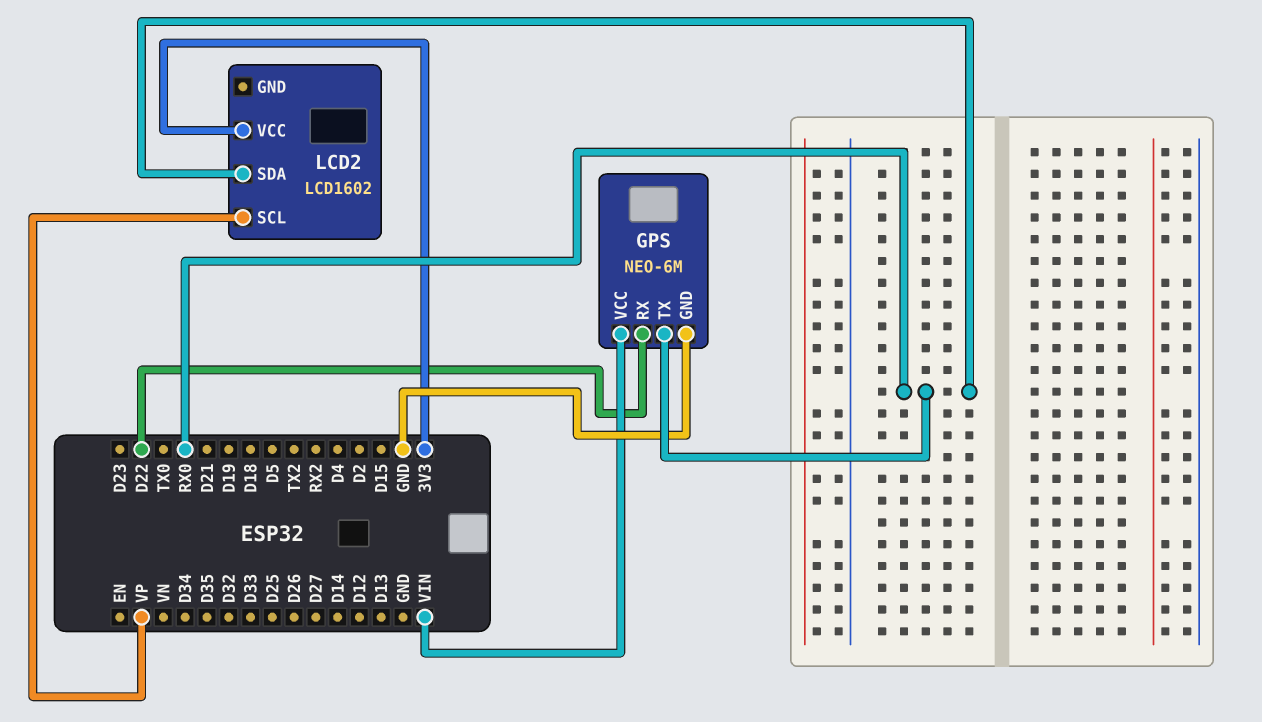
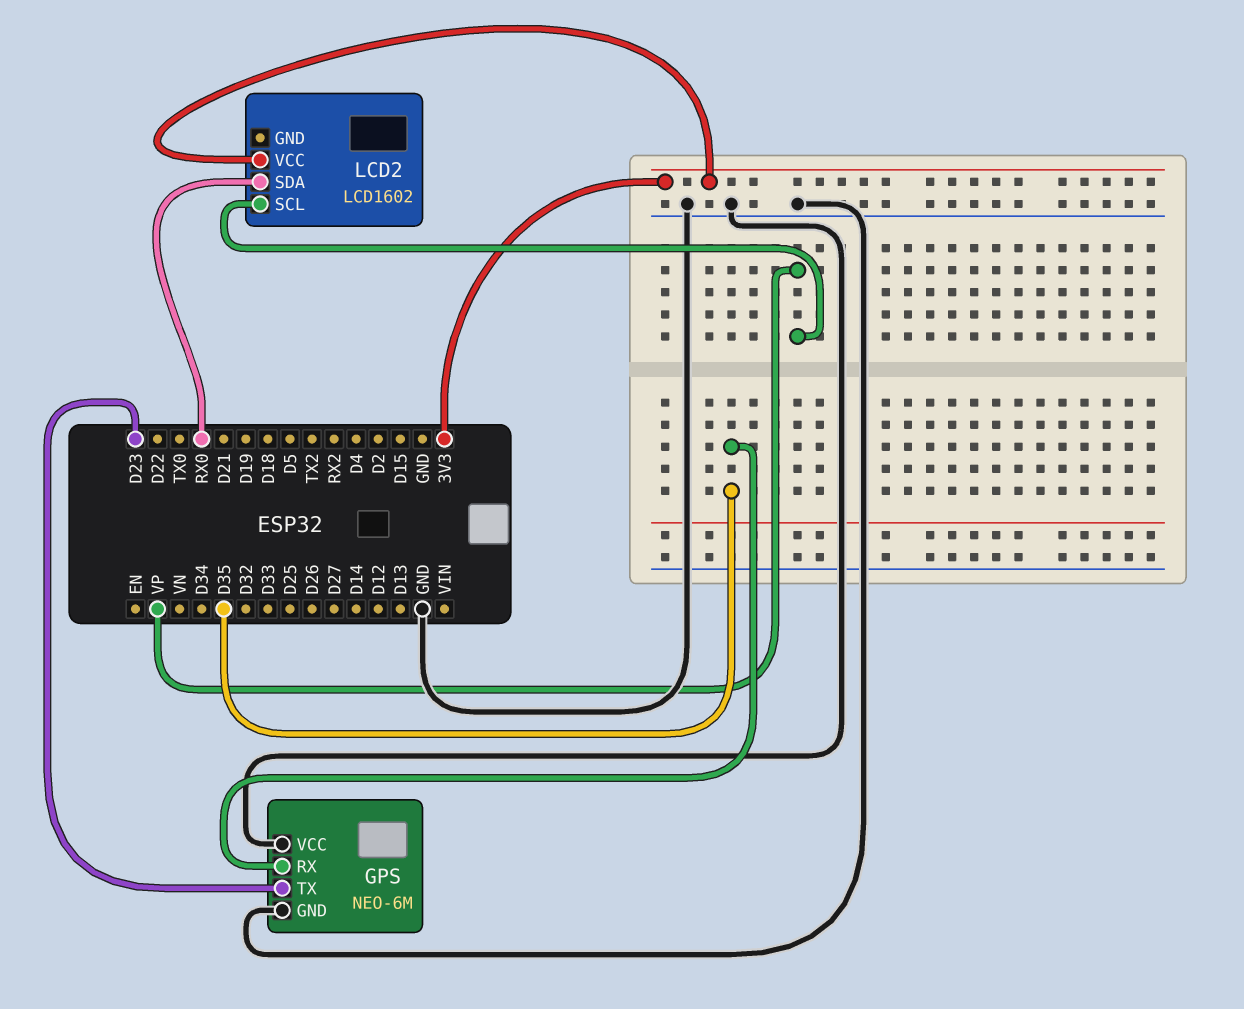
GPS pin RX: D22 -> D35
GPS pin TX: RX0 -> D23
GPS pin VCC: VIN -> GND

